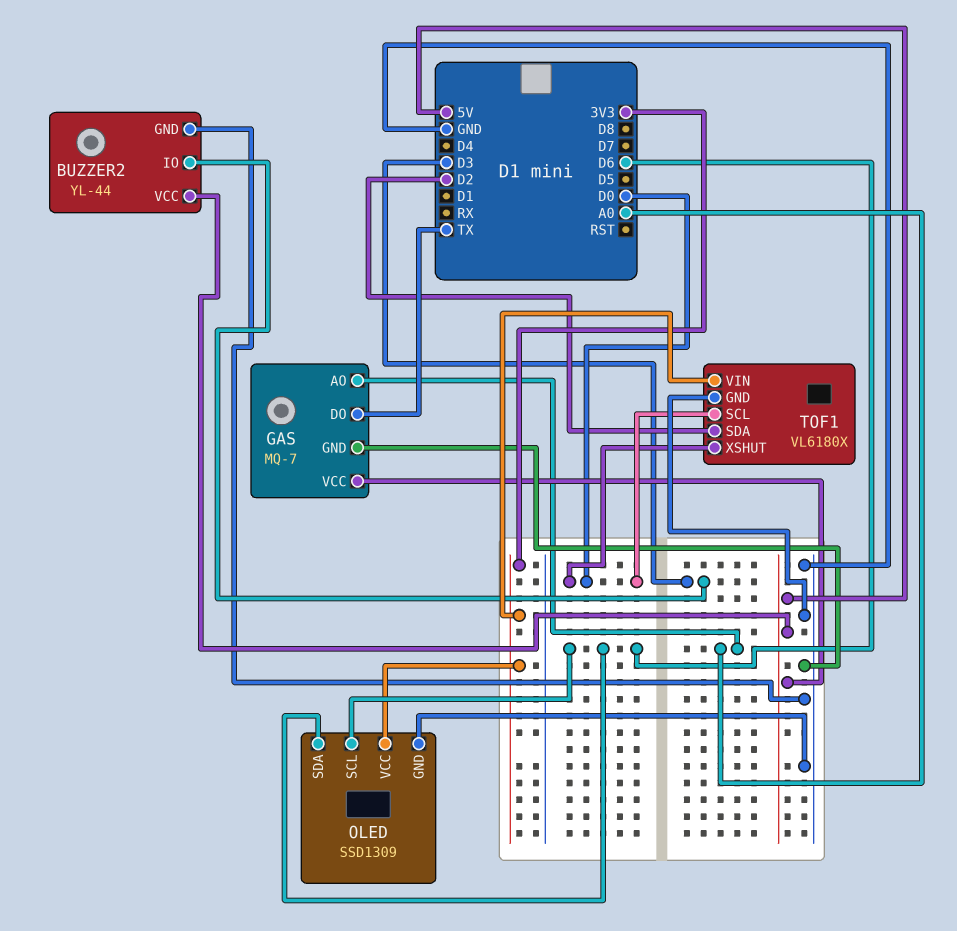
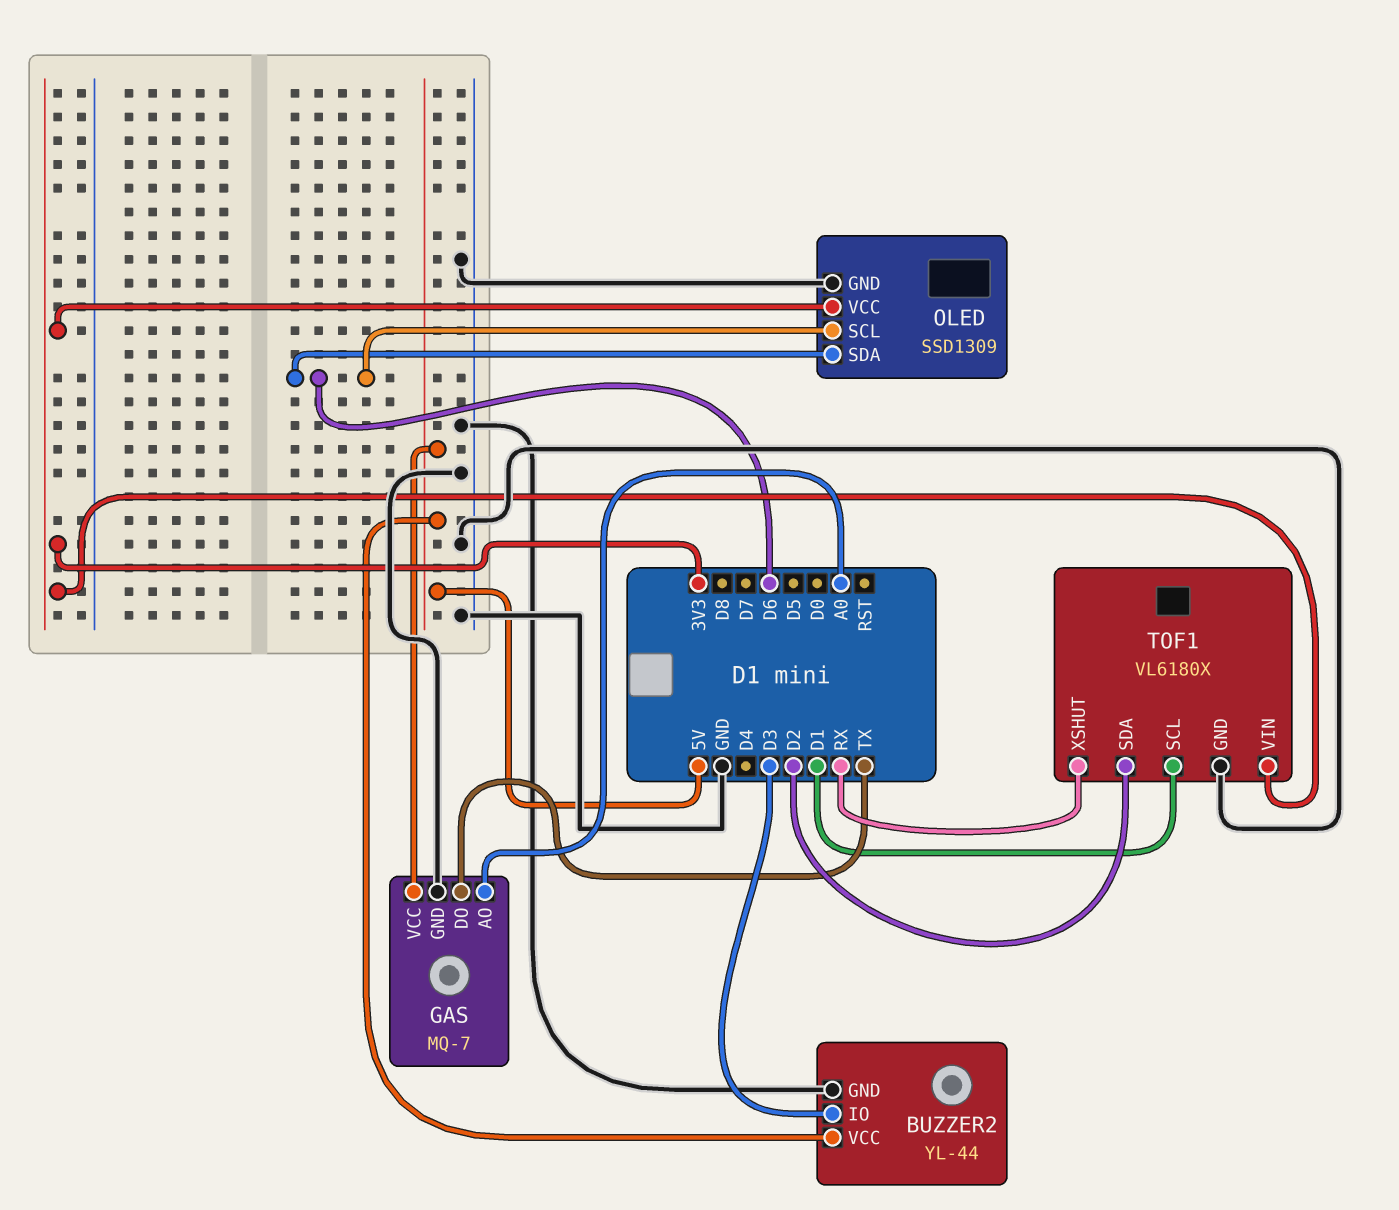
TOF1 pin SCL: D0 -> D1
TOF1 pin XSHUT: D0 -> RX

